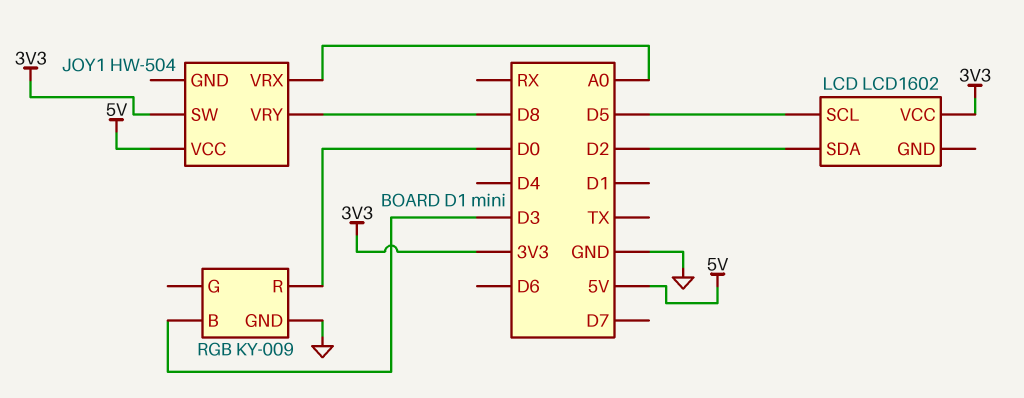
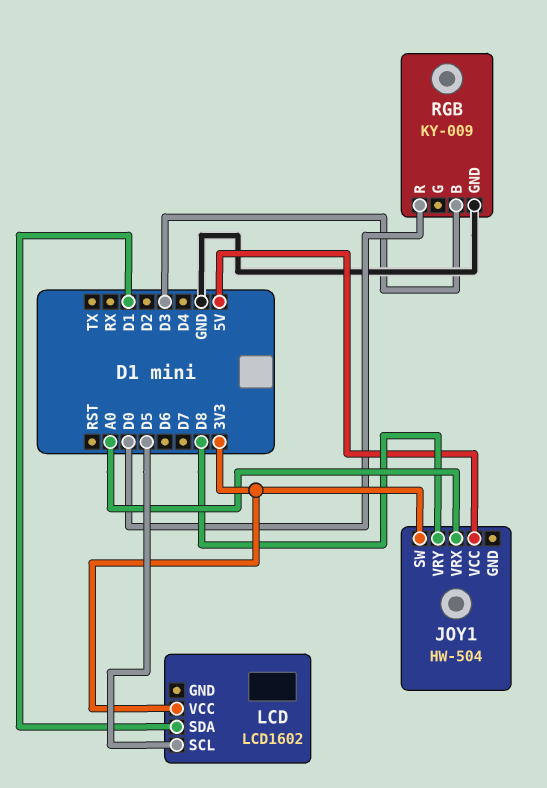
LCD pin SDA: D2 -> D1

